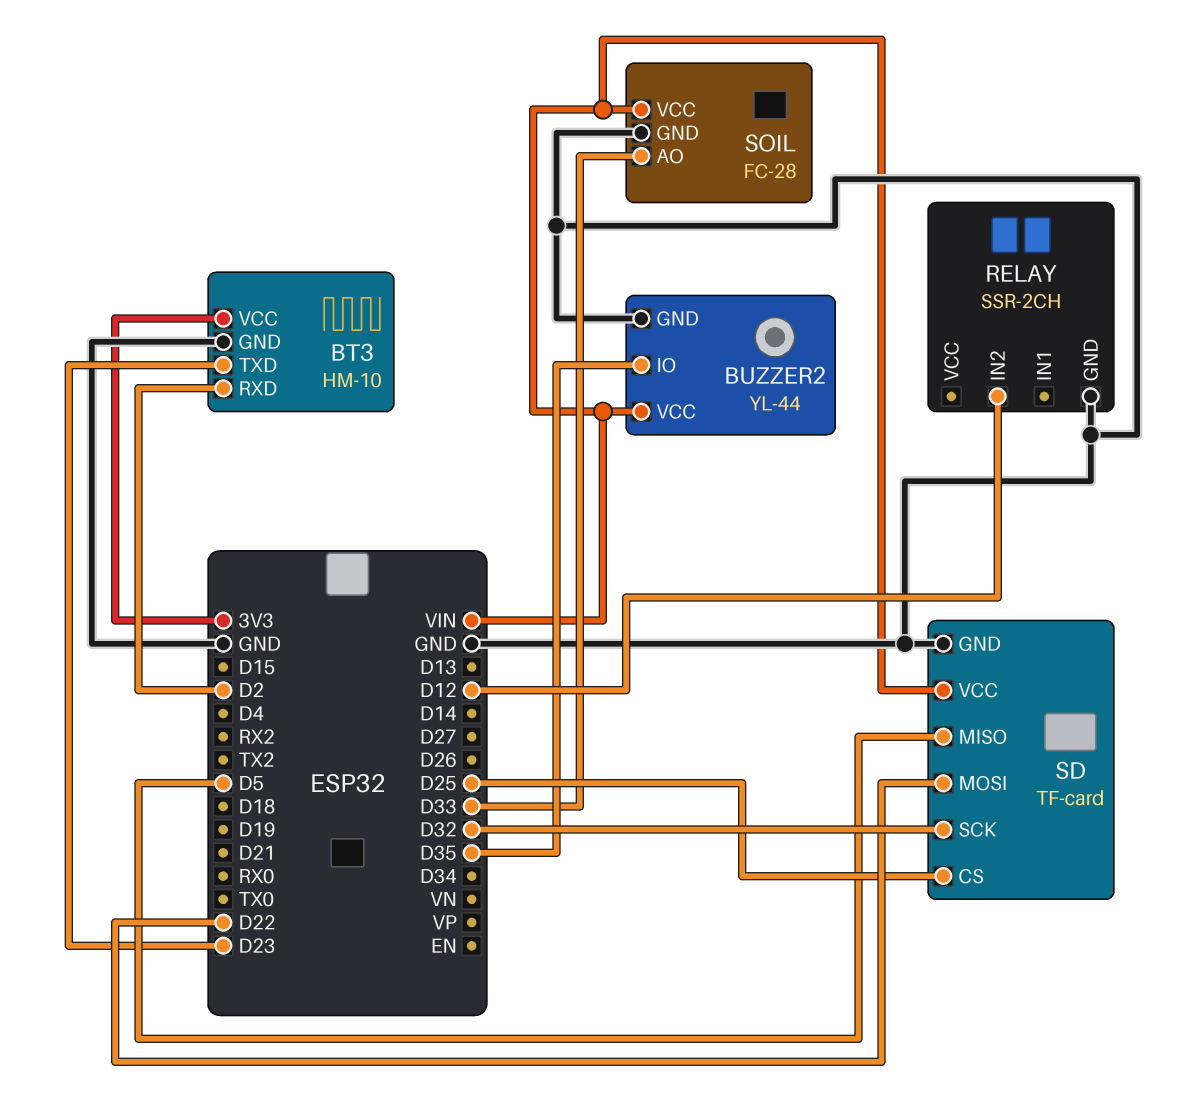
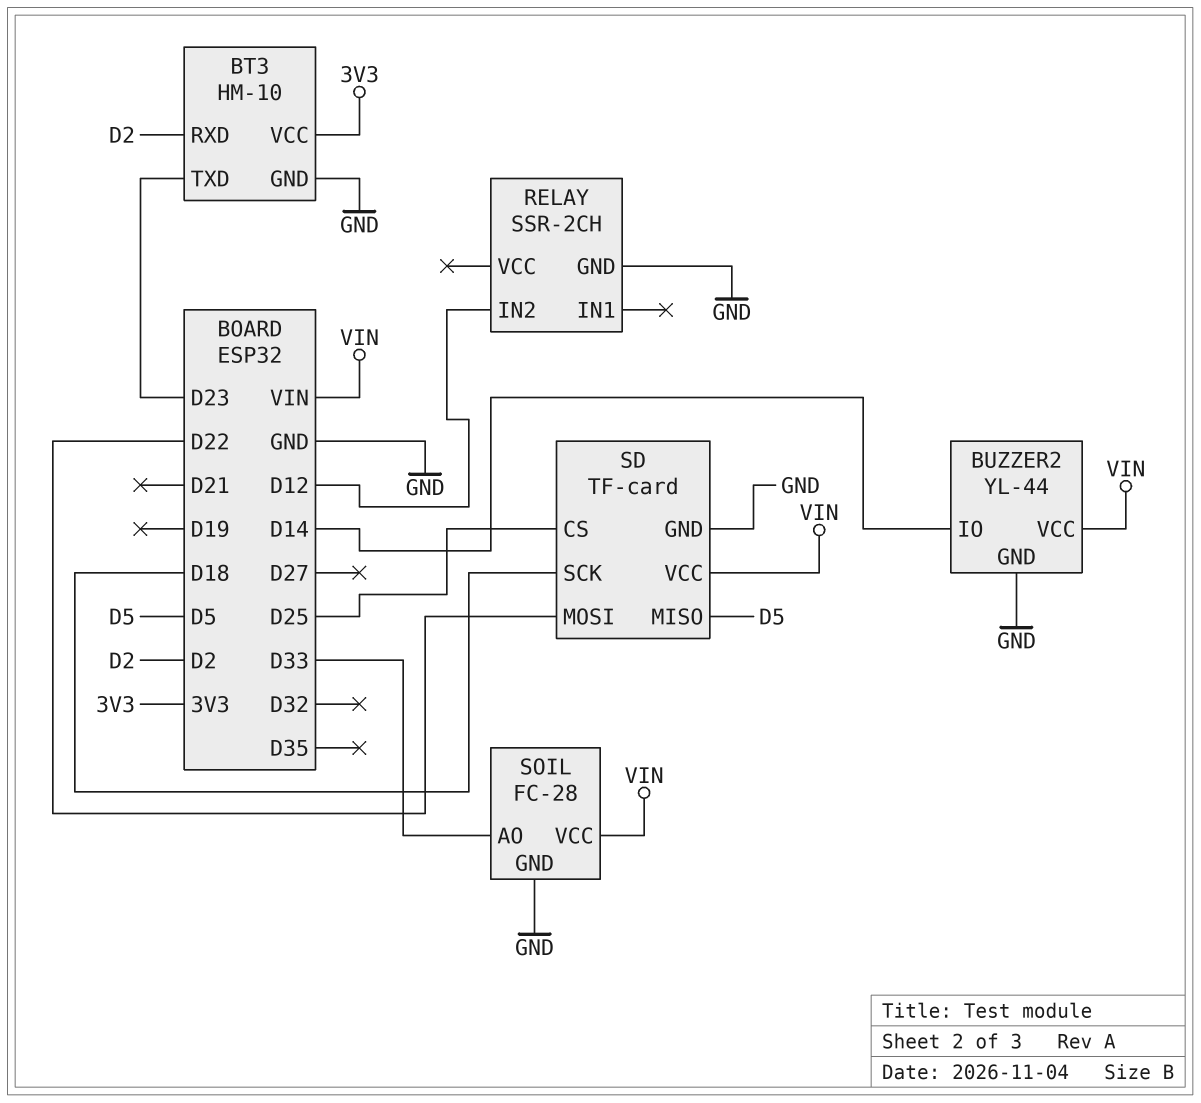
BUZZER2 pin IO: D35 -> D14
SD pin SCK: D32 -> D18

